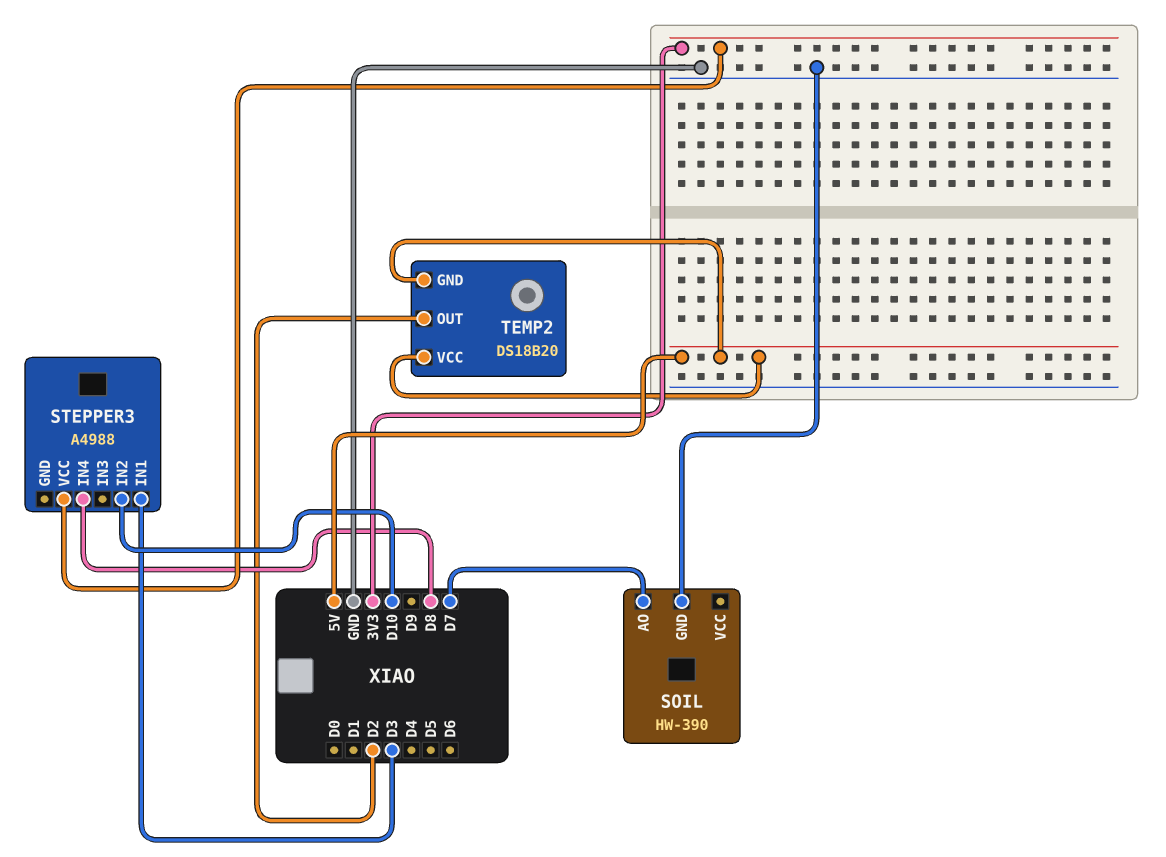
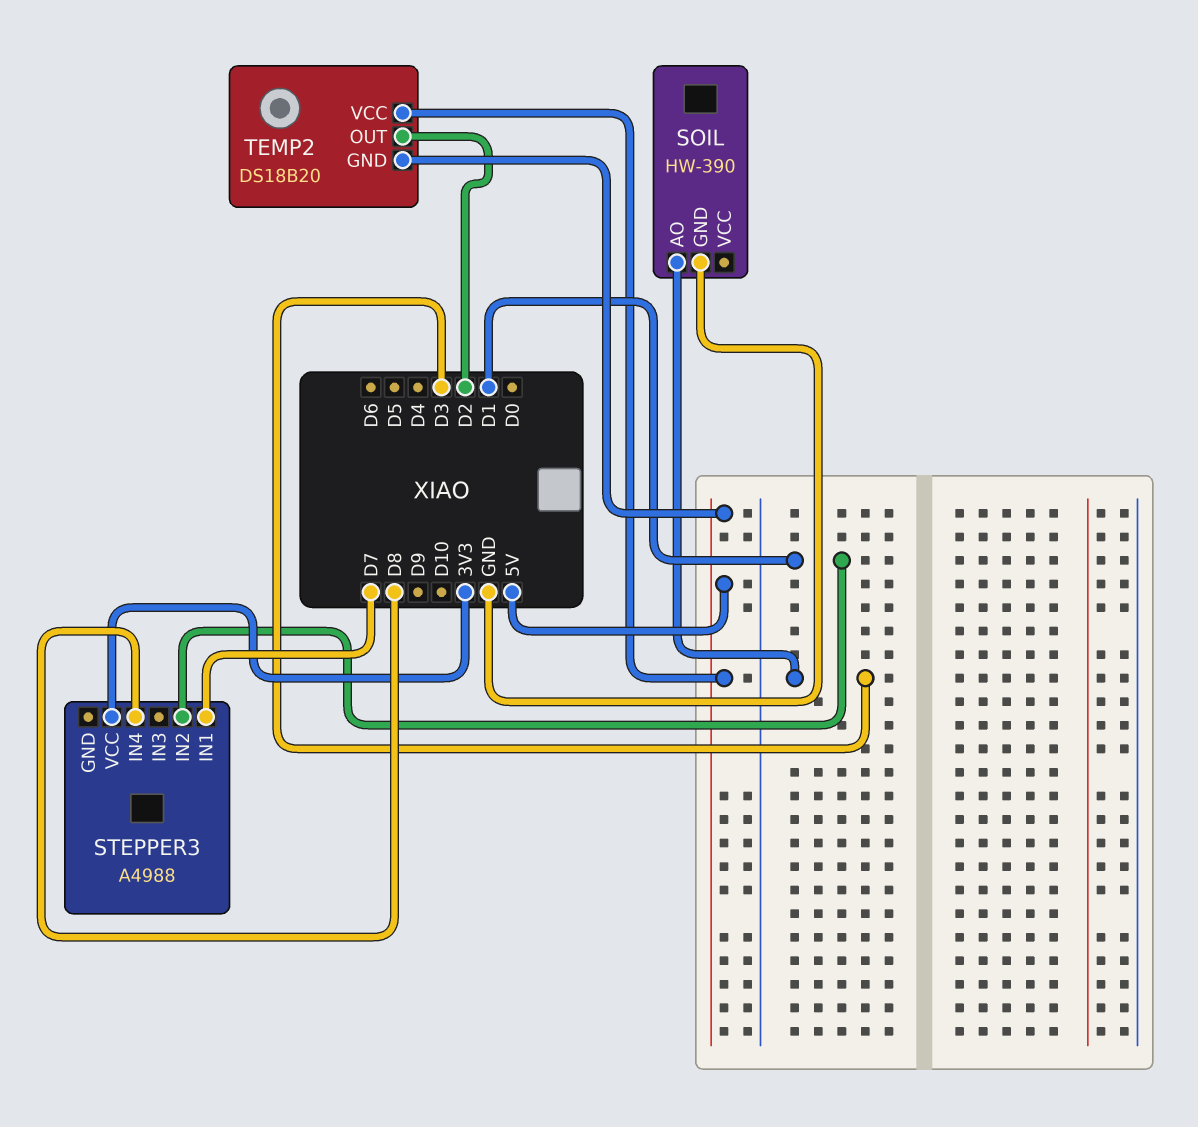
SOIL pin AO: D7 -> D3
STEPPER3 pin IN1: D3 -> D7
STEPPER3 pin IN2: D10 -> D1

